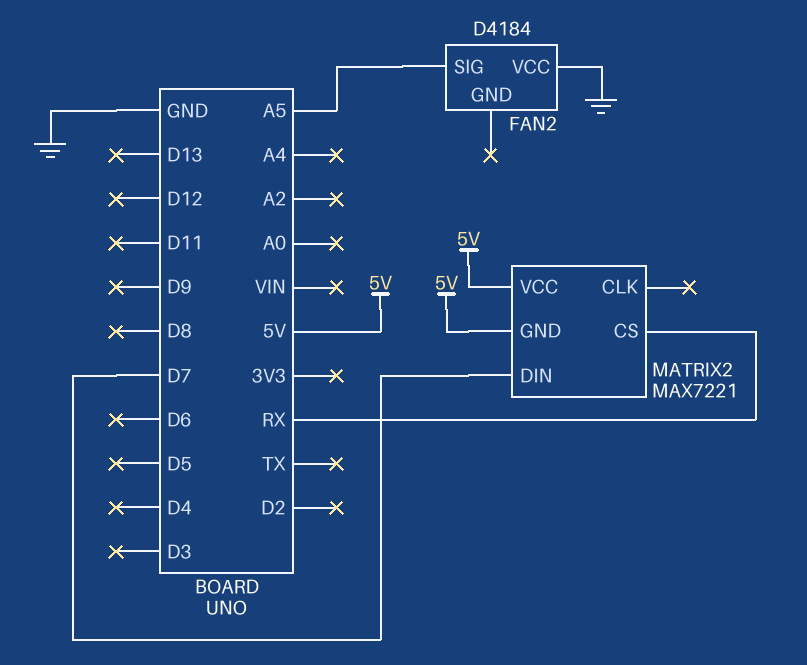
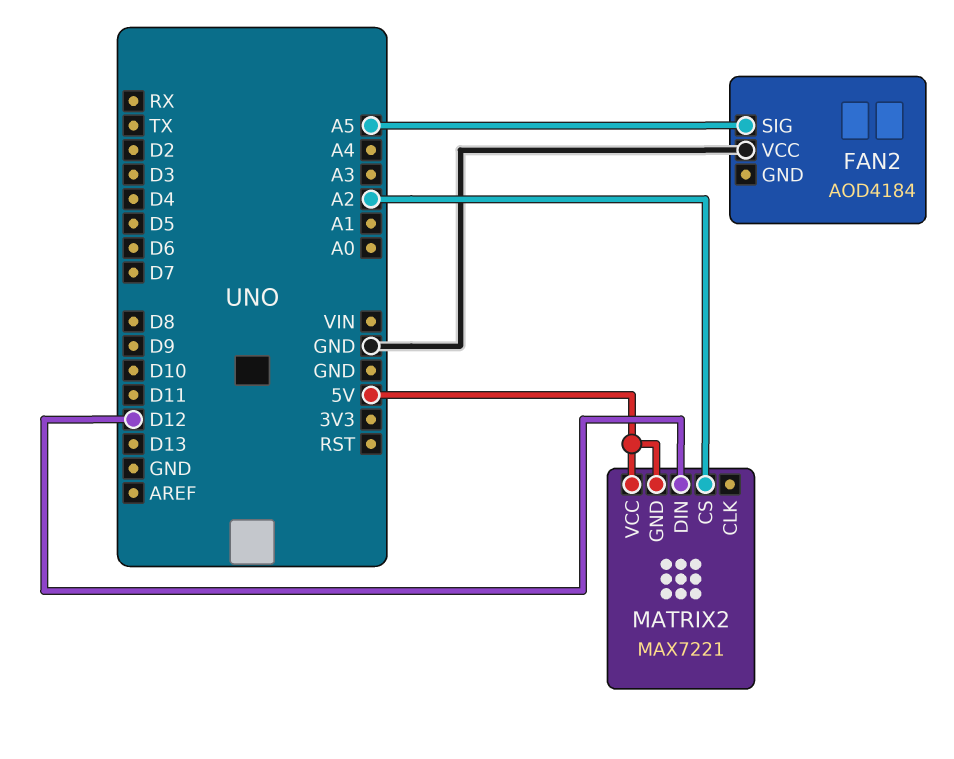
FAN2: D4184 -> AOD4184
MATRIX2 pin CS: RX -> A2
MATRIX2 pin DIN: D7 -> D12

